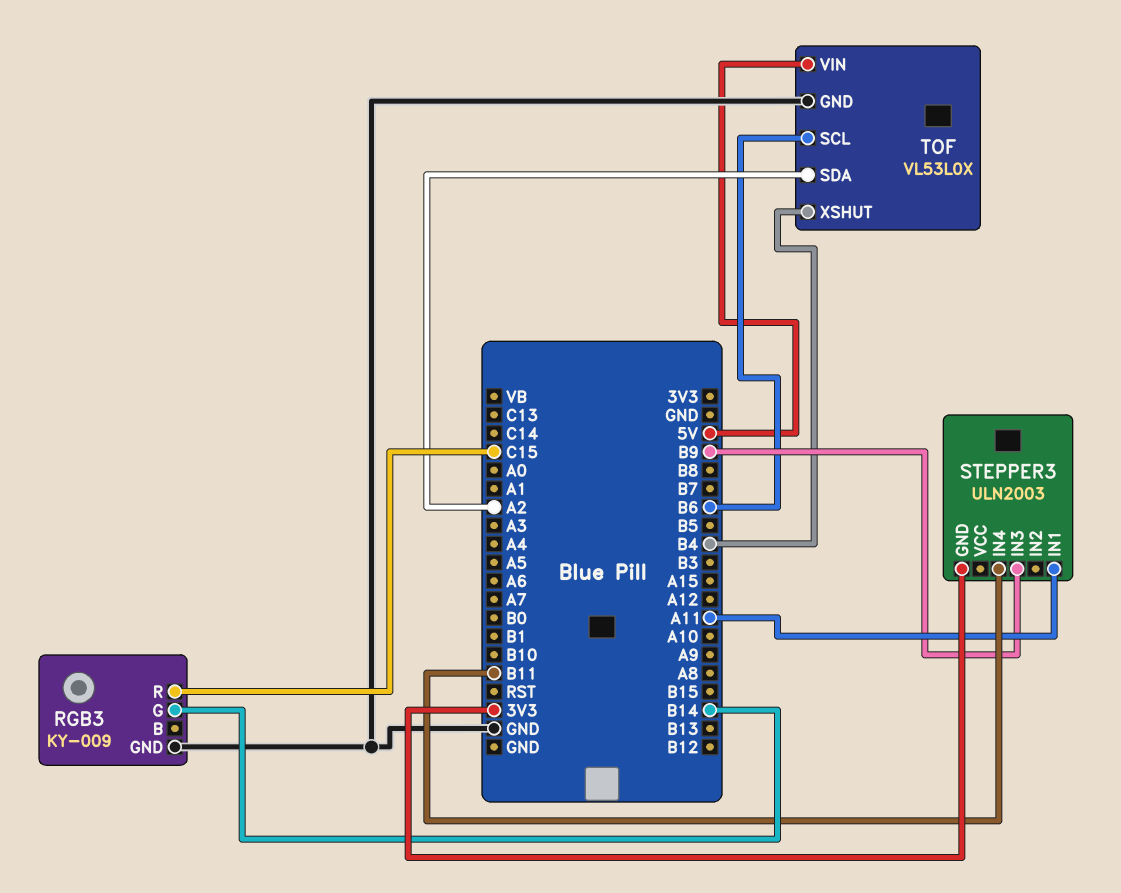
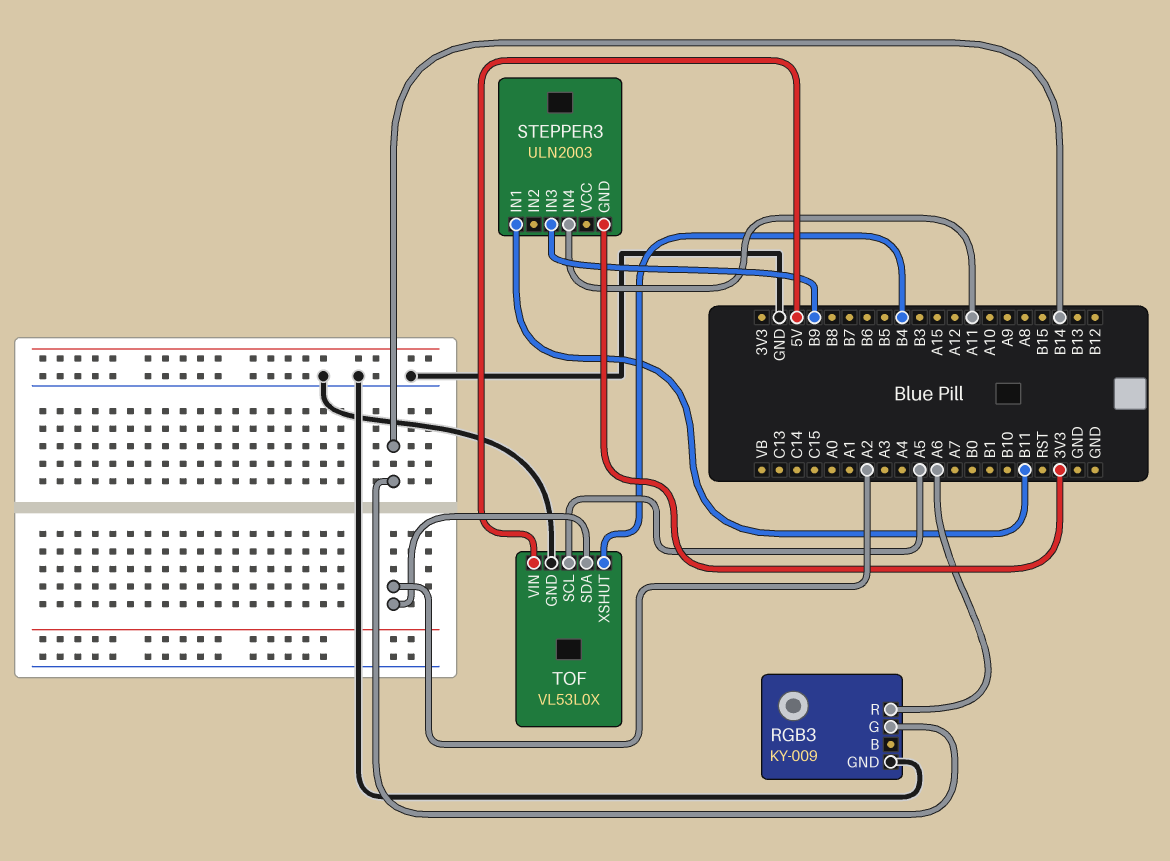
RGB3 pin R: C15 -> A6
STEPPER3 pin IN1: A11 -> B11
STEPPER3 pin IN4: B11 -> A11
TOF pin SCL: B6 -> A5

